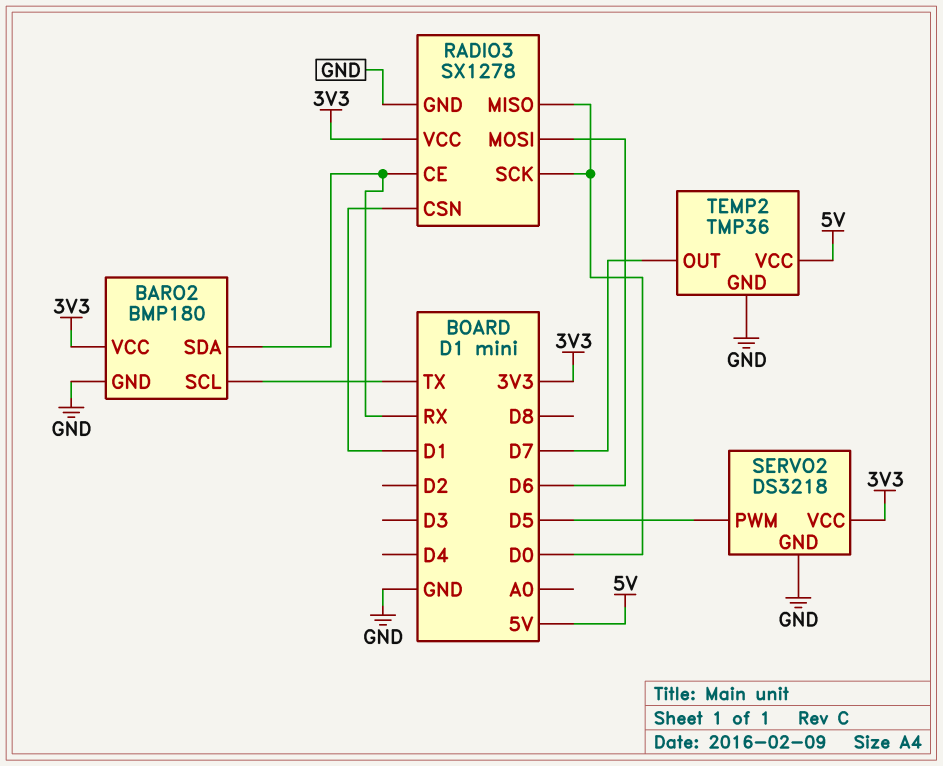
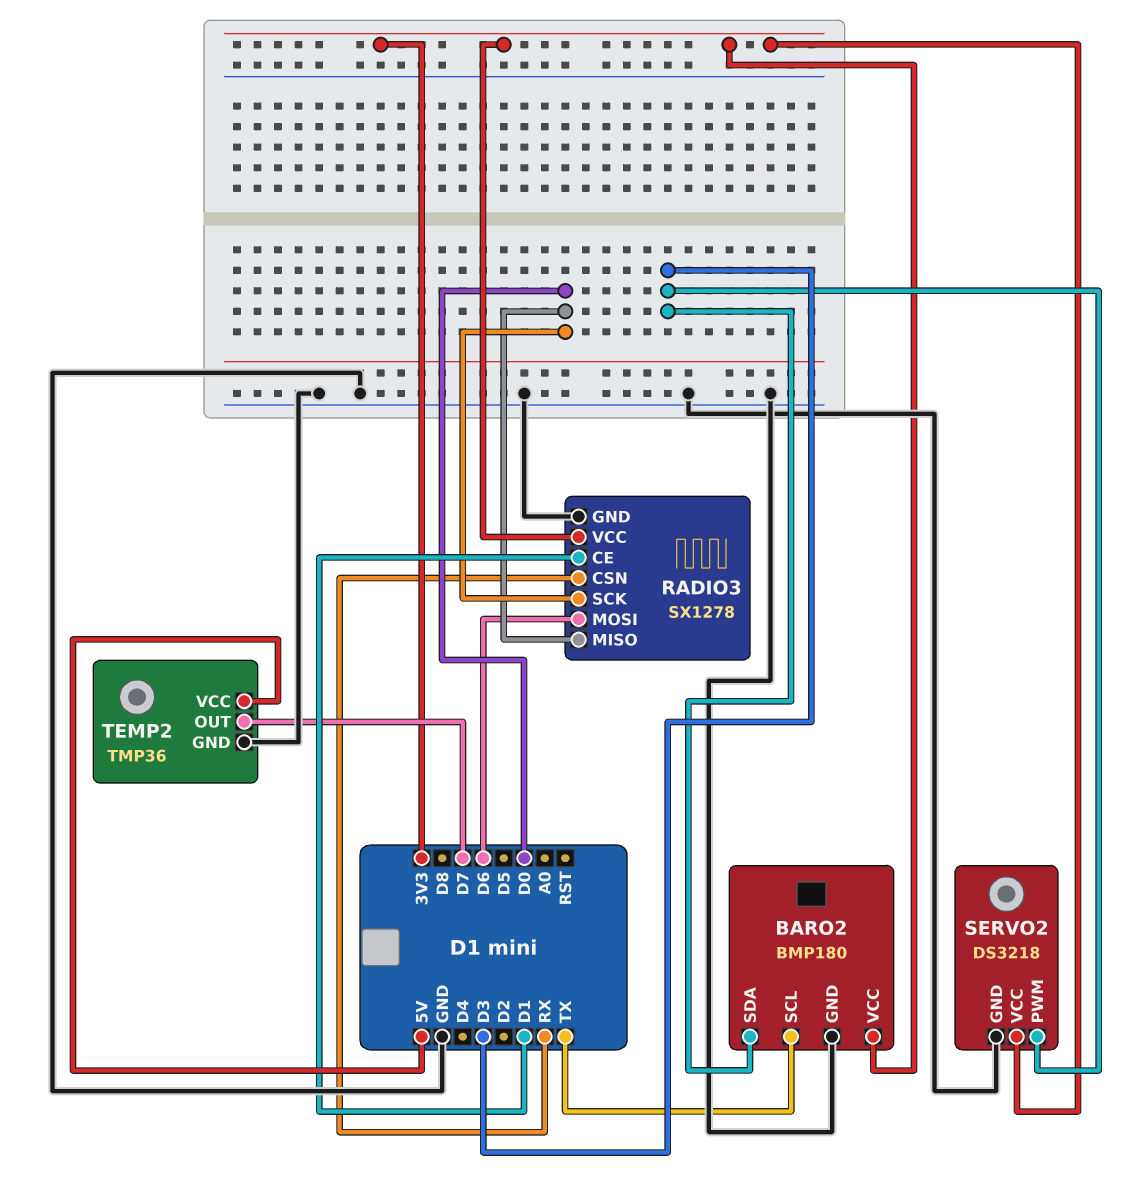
BARO2 pin SDA: RX -> D3
RADIO3 pin CE: RX -> D1
RADIO3 pin CSN: D1 -> RX
SERVO2 pin PWM: D5 -> D3

